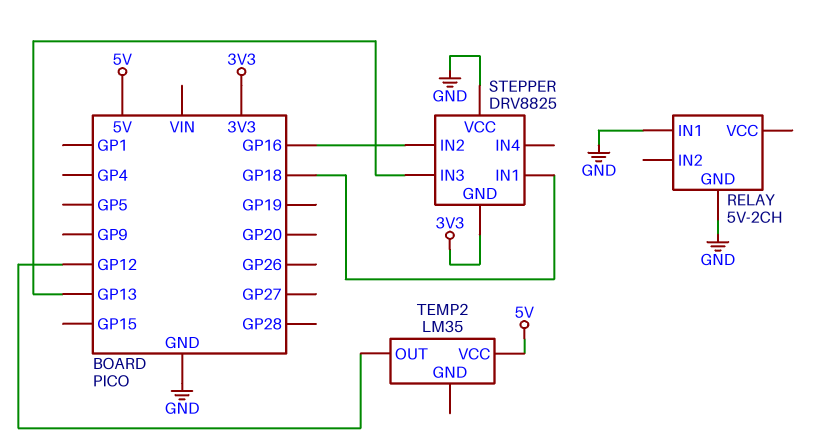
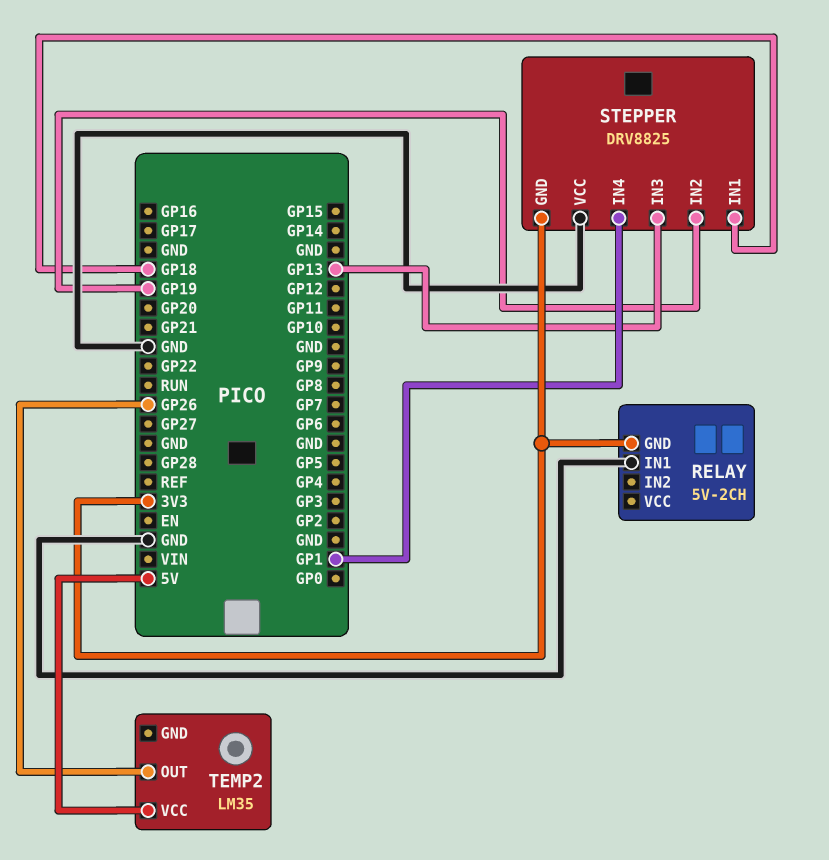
RELAY pin GND: GND -> 3V3
STEPPER pin IN2: GP16 -> GP19
STEPPER pin IN4: none -> GP1
TEMP2 pin OUT: GP12 -> GP26

